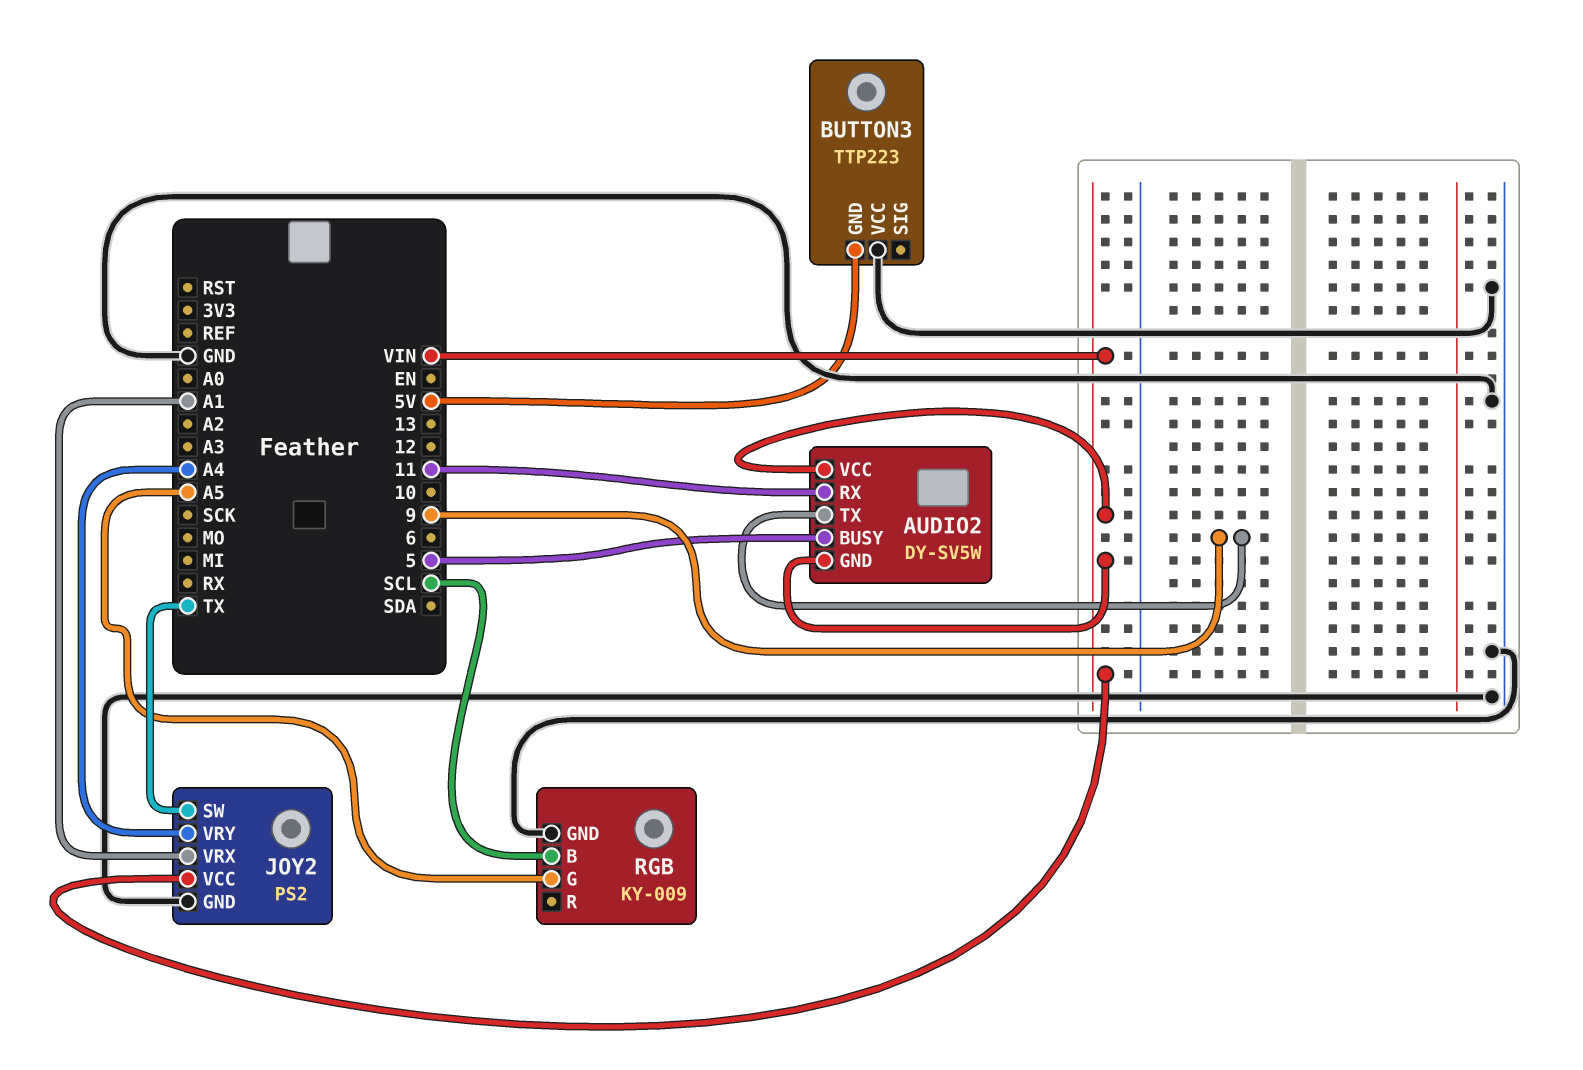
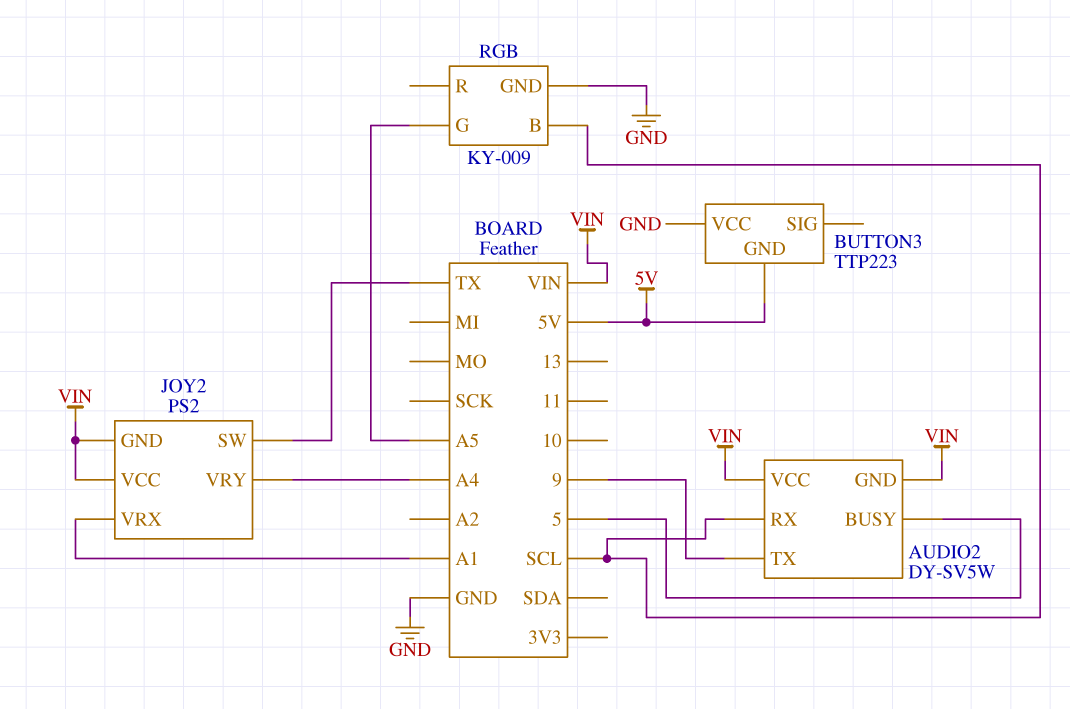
AUDIO2 pin RX: 11 -> SCL
JOY2 pin GND: GND -> VIN

